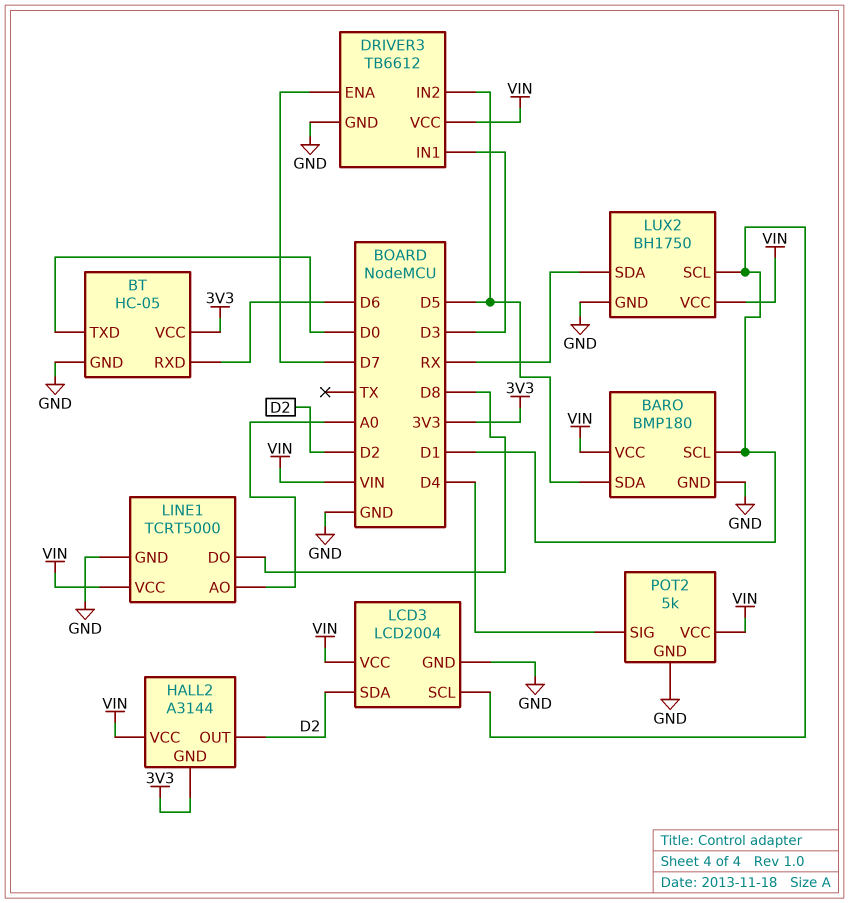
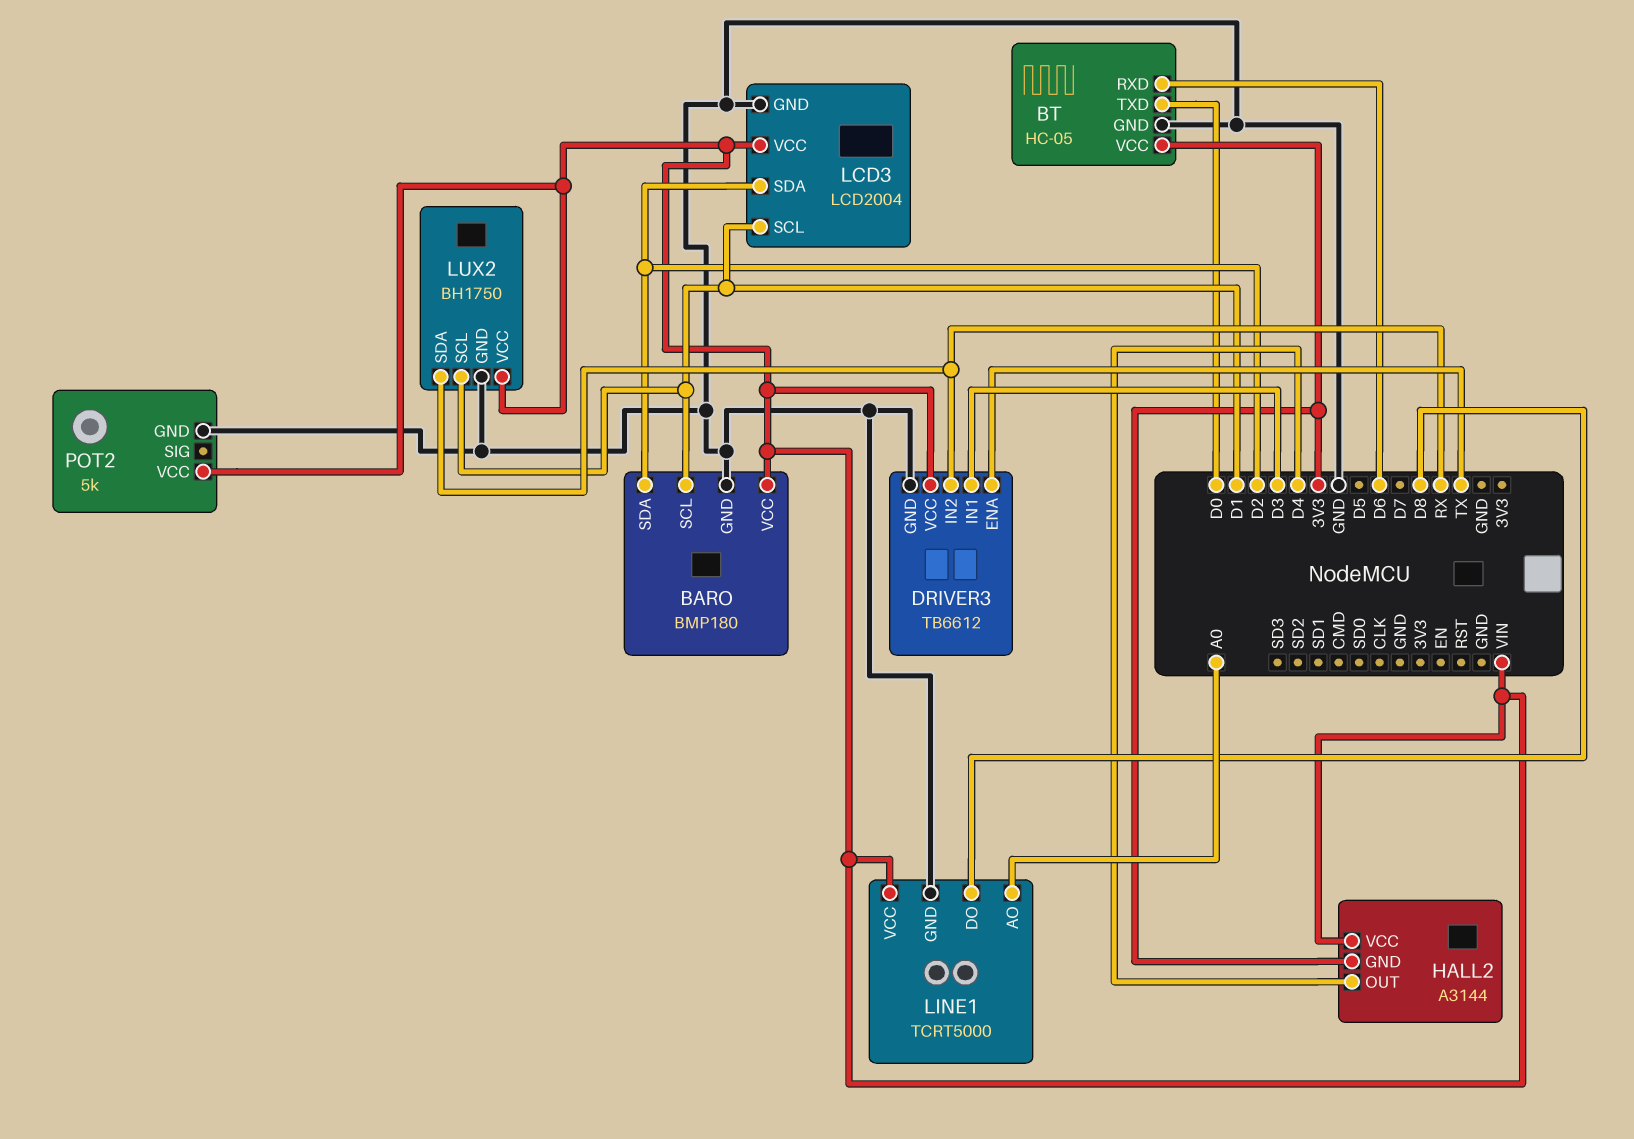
BARO pin SDA: D5 -> D2
DRIVER3 pin ENA: D7 -> TX
DRIVER3 pin IN2: D5 -> RX
HALL2 pin OUT: D2 -> D4
POT2 pin SIG: D4 -> none

